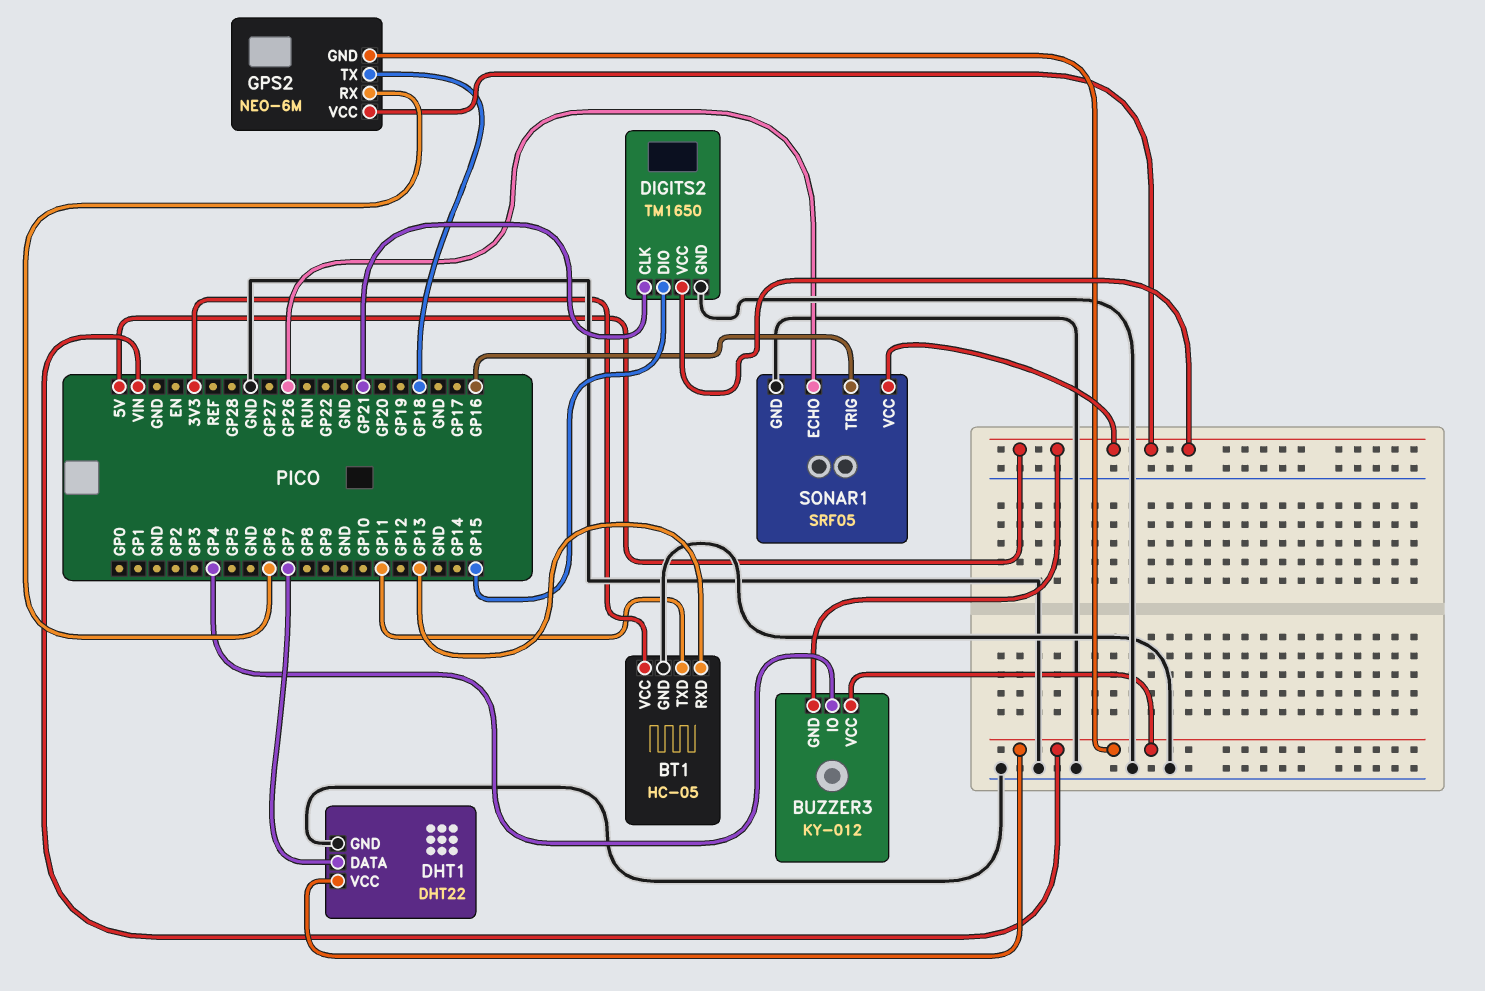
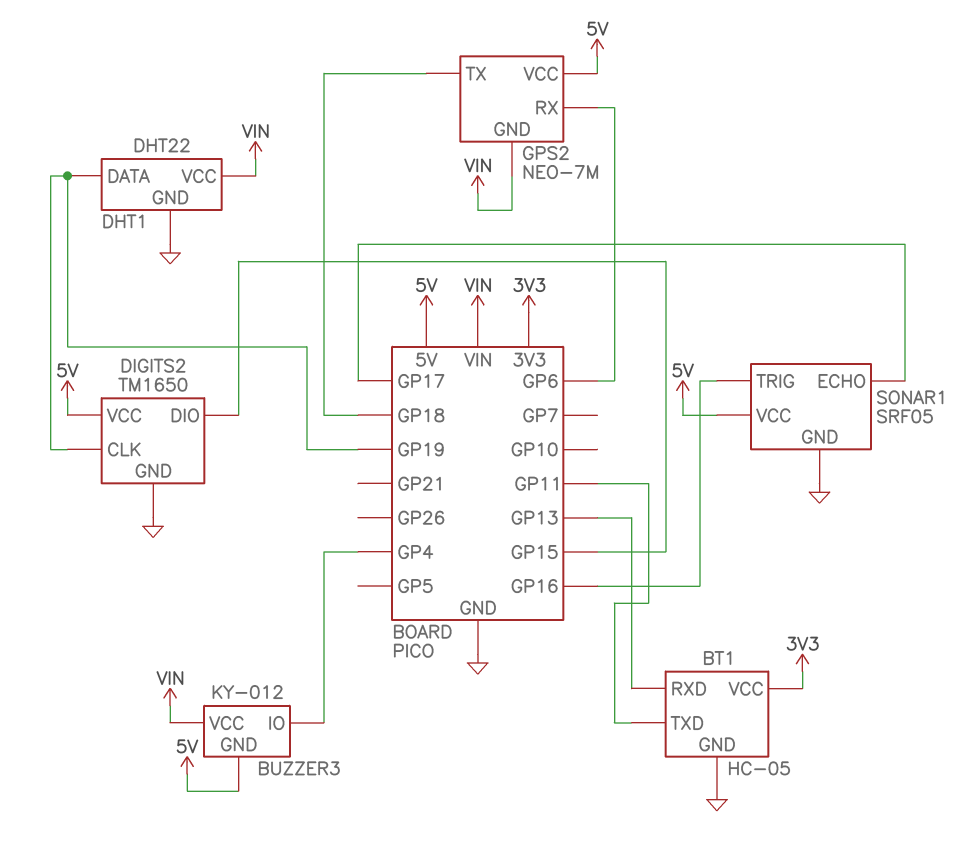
DHT1 pin DATA: GP7 -> GP19
DIGITS2 pin CLK: GP21 -> GP19
GPS2: NEO-6M -> NEO-7M
SONAR1 pin ECHO: GP26 -> GP17

